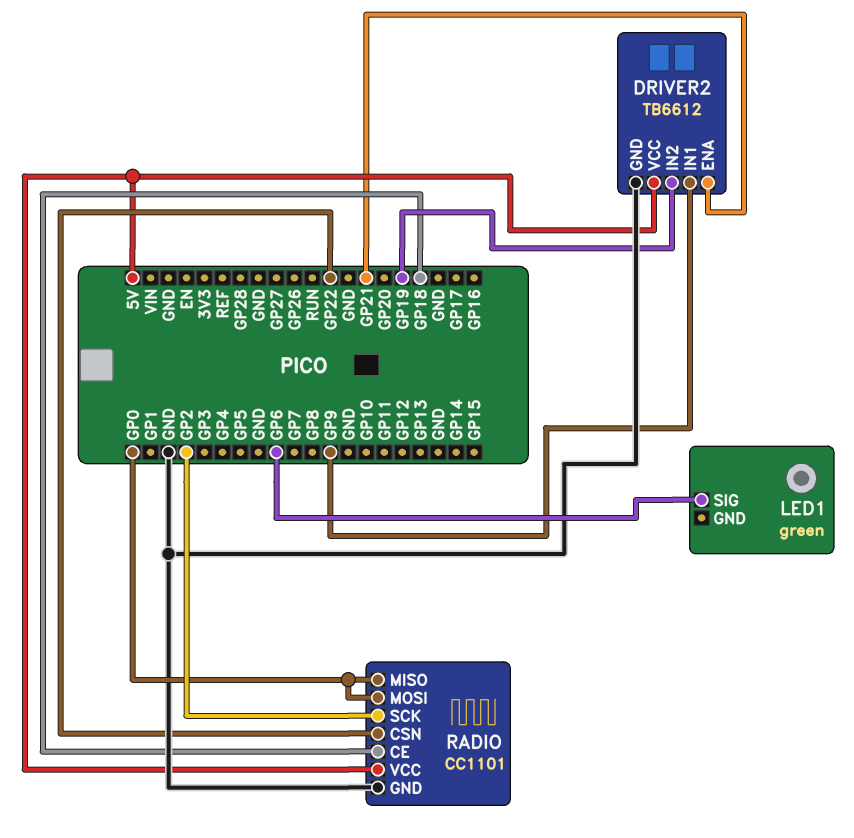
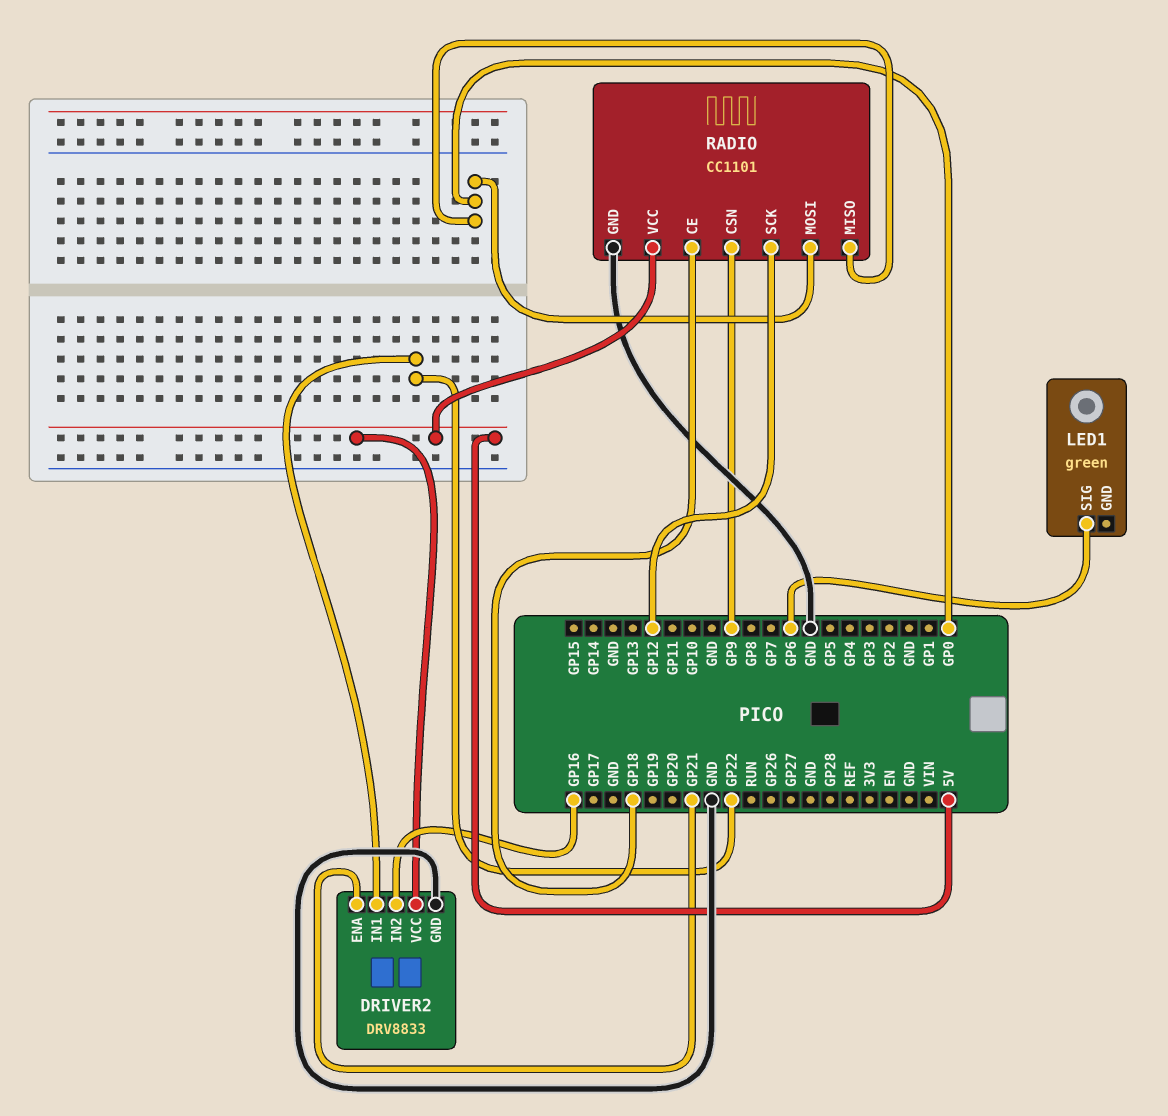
DRIVER2: TB6612 -> DRV8833
DRIVER2 pin IN1: GP9 -> GP22
DRIVER2 pin IN2: GP19 -> GP16
RADIO pin CSN: GP22 -> GP9
RADIO pin SCK: GP2 -> GP12

